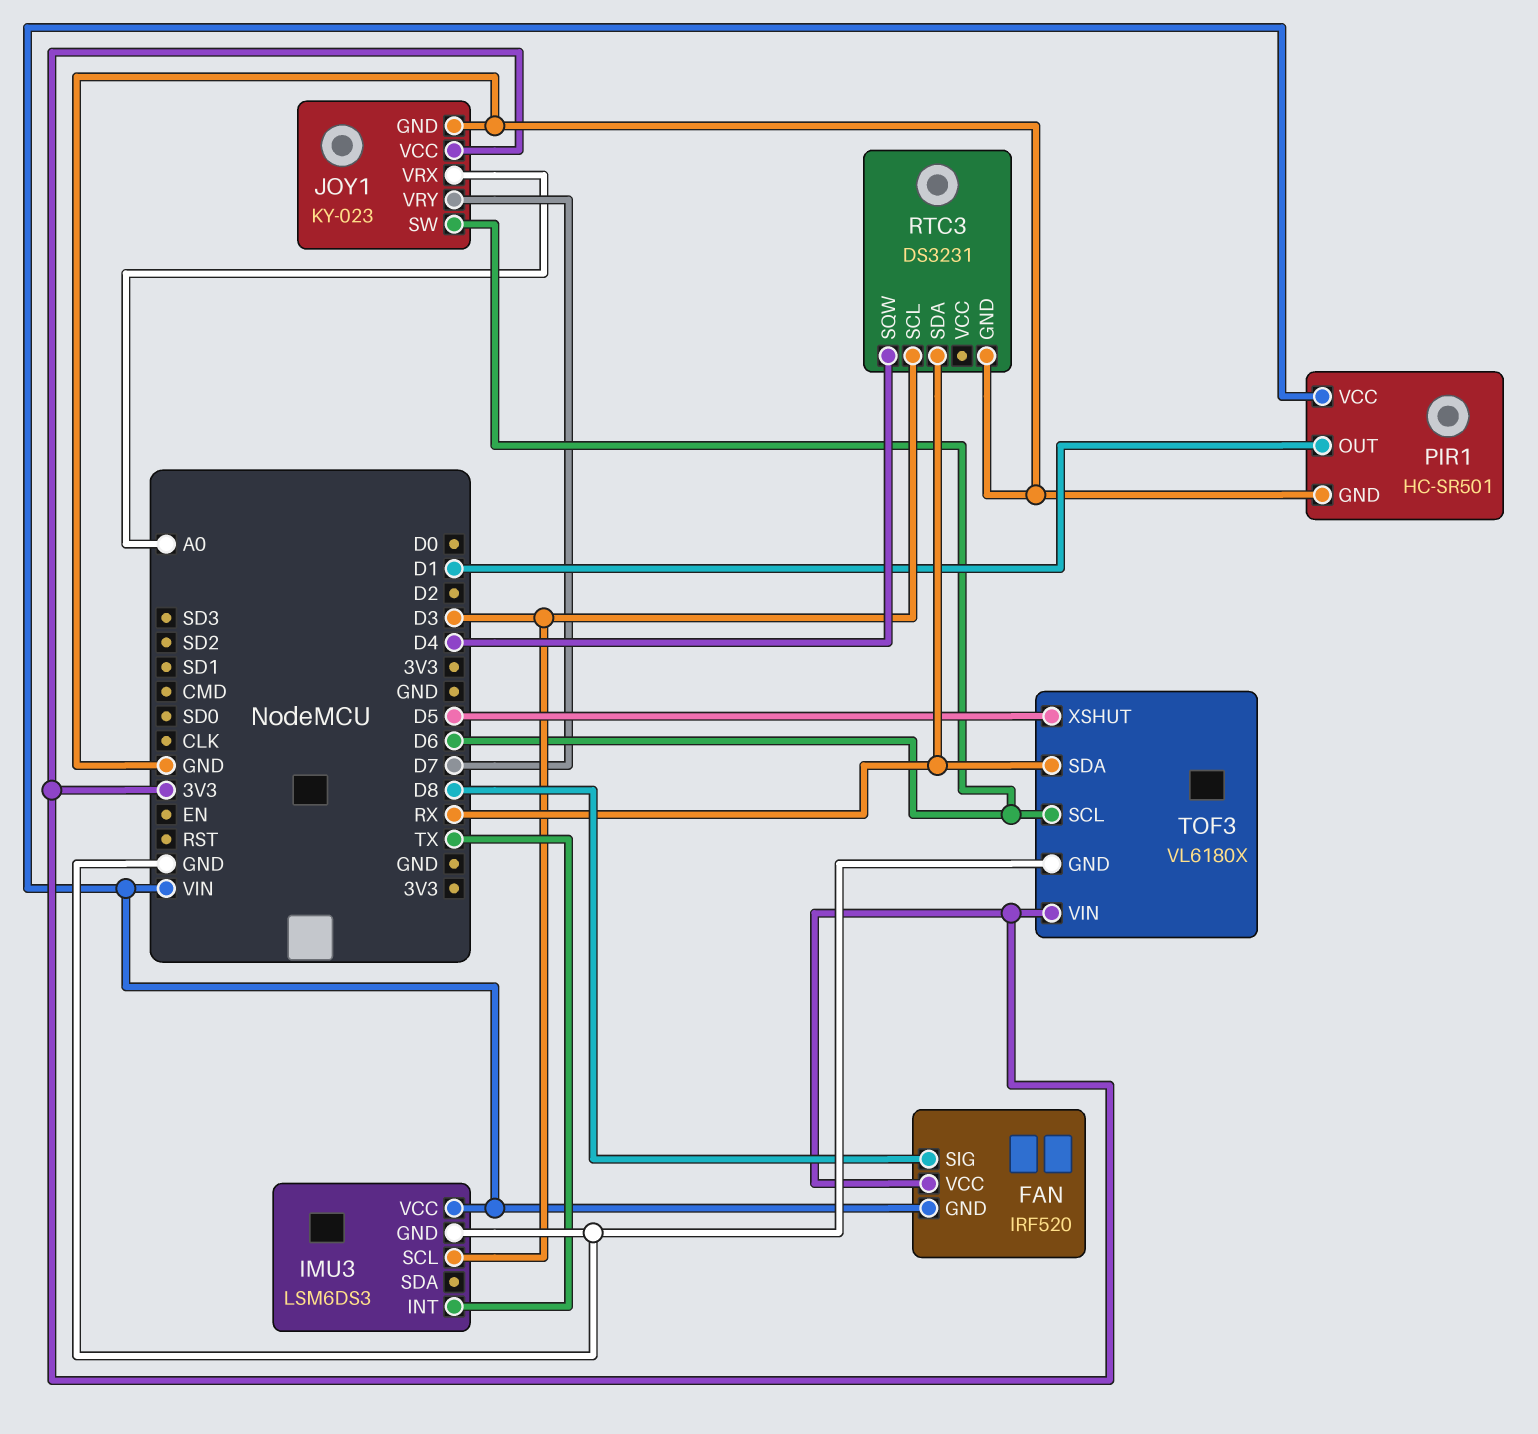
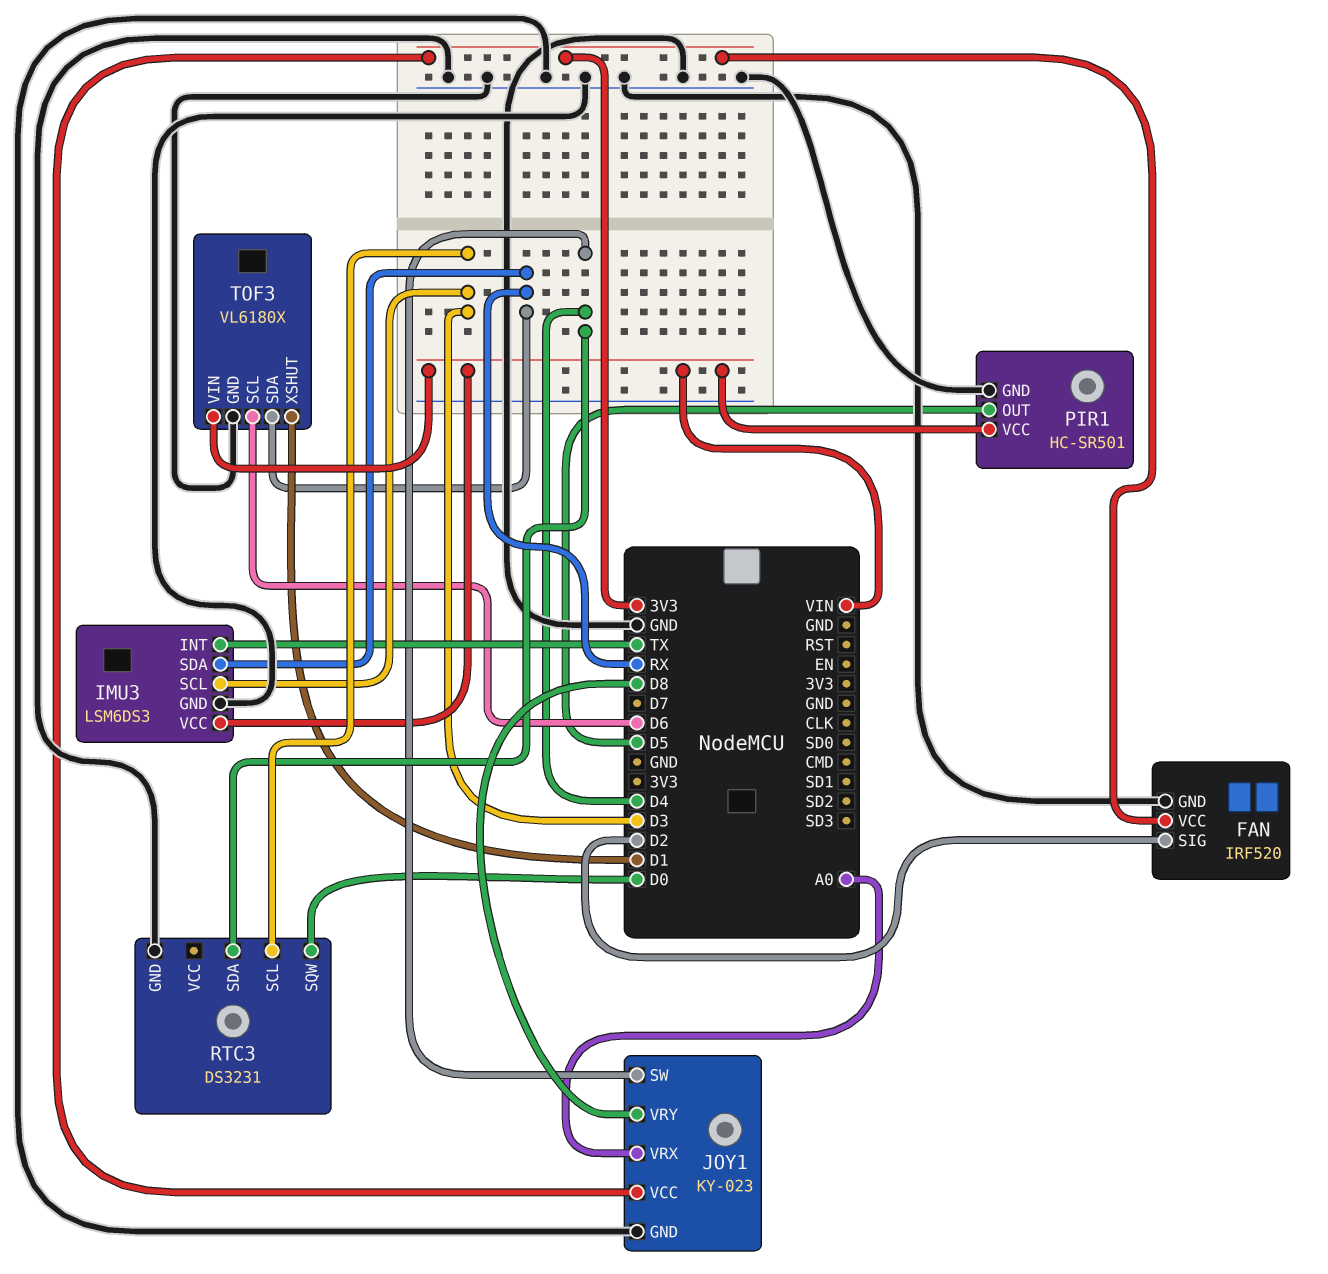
FAN pin GND: VIN -> GND
FAN pin SIG: D8 -> D2
IMU3 pin SDA: none -> RX
JOY1 pin SW: D6 -> D4
JOY1 pin VRY: D7 -> D8
PIR1 pin OUT: D1 -> D5
RTC3 pin SDA: RX -> D4
RTC3 pin SQW: D4 -> D0
TOF3 pin VIN: 3V3 -> VIN
TOF3 pin XSHUT: D5 -> D1

